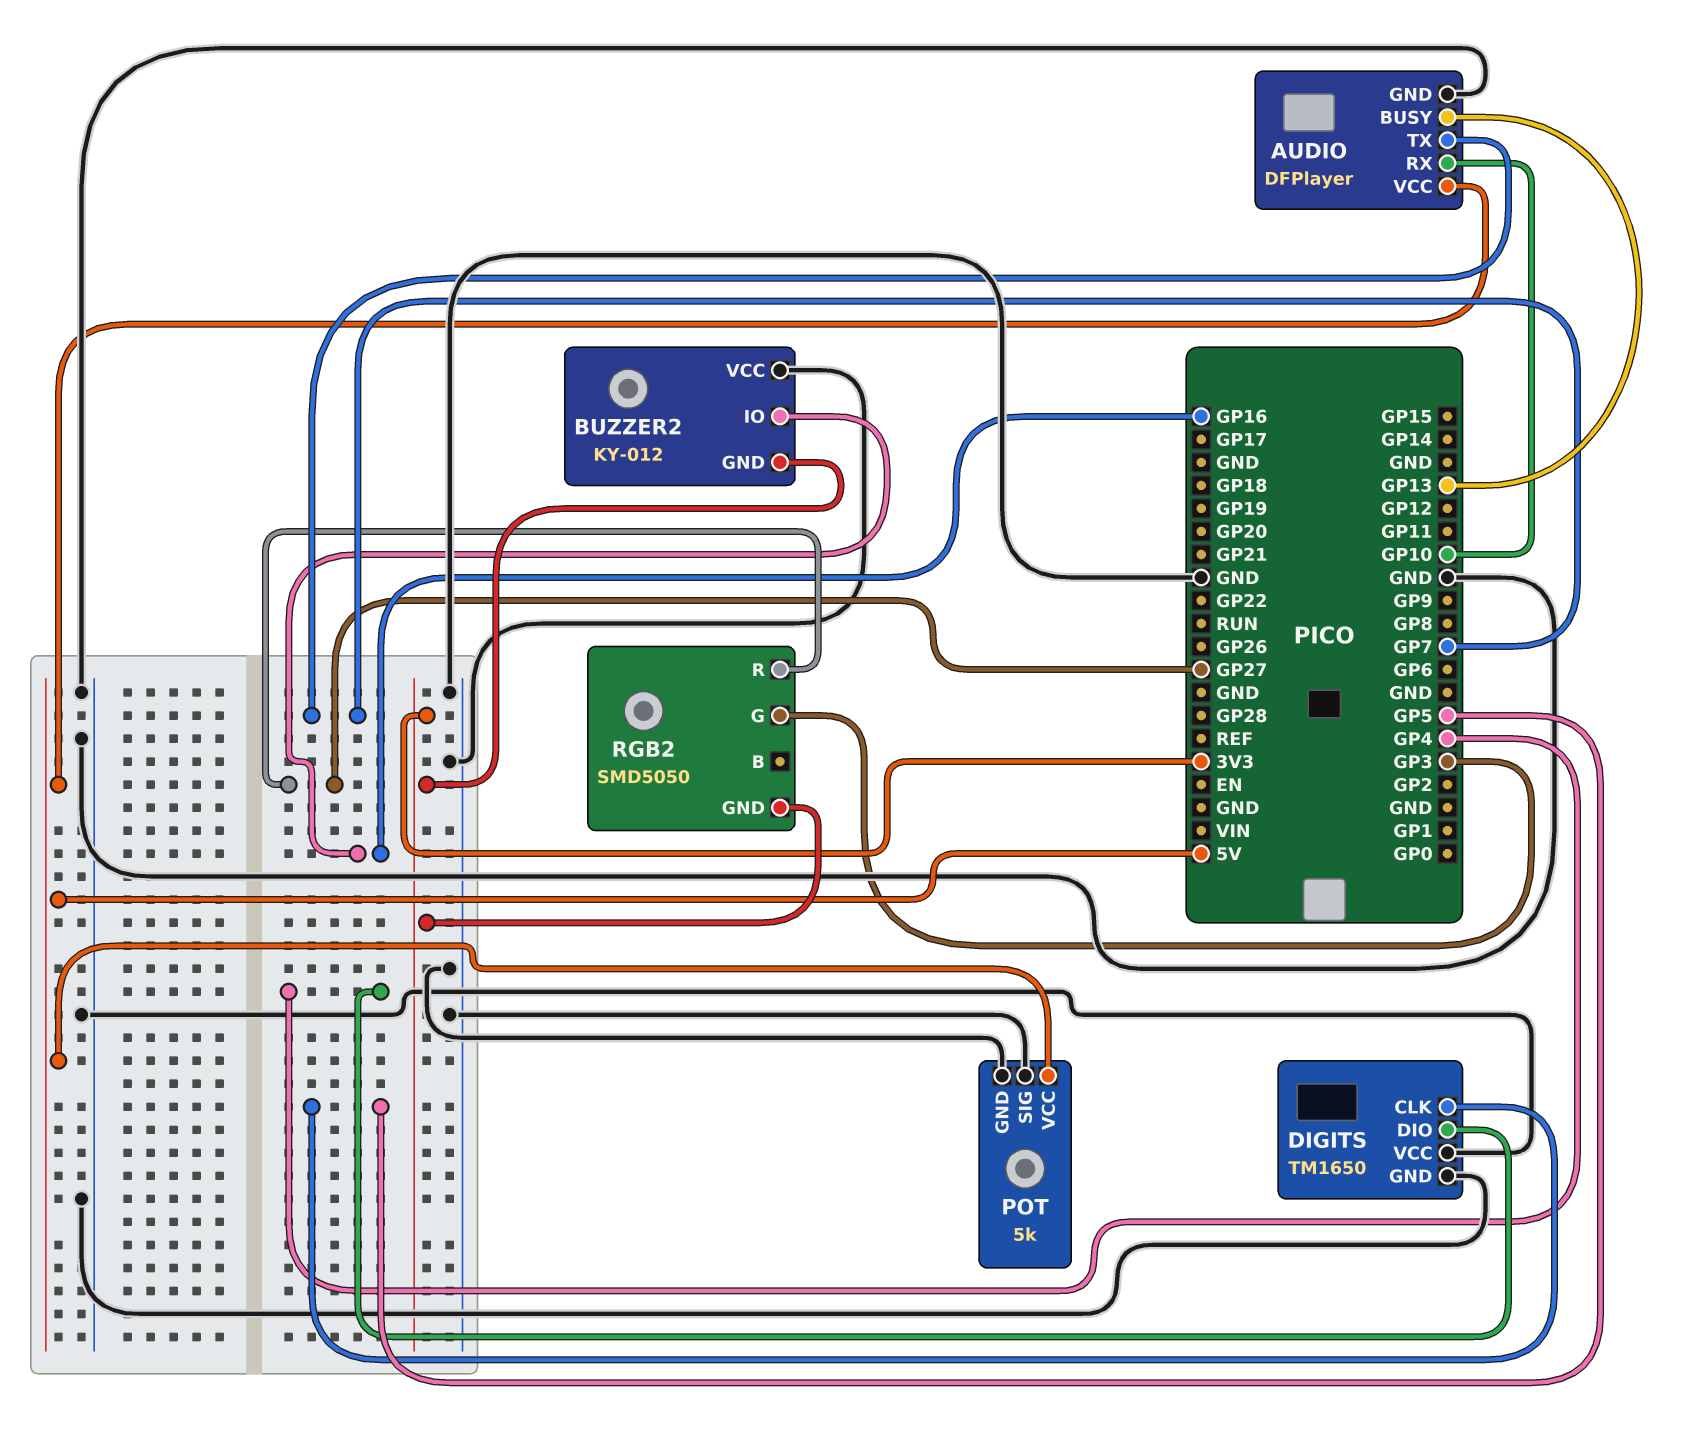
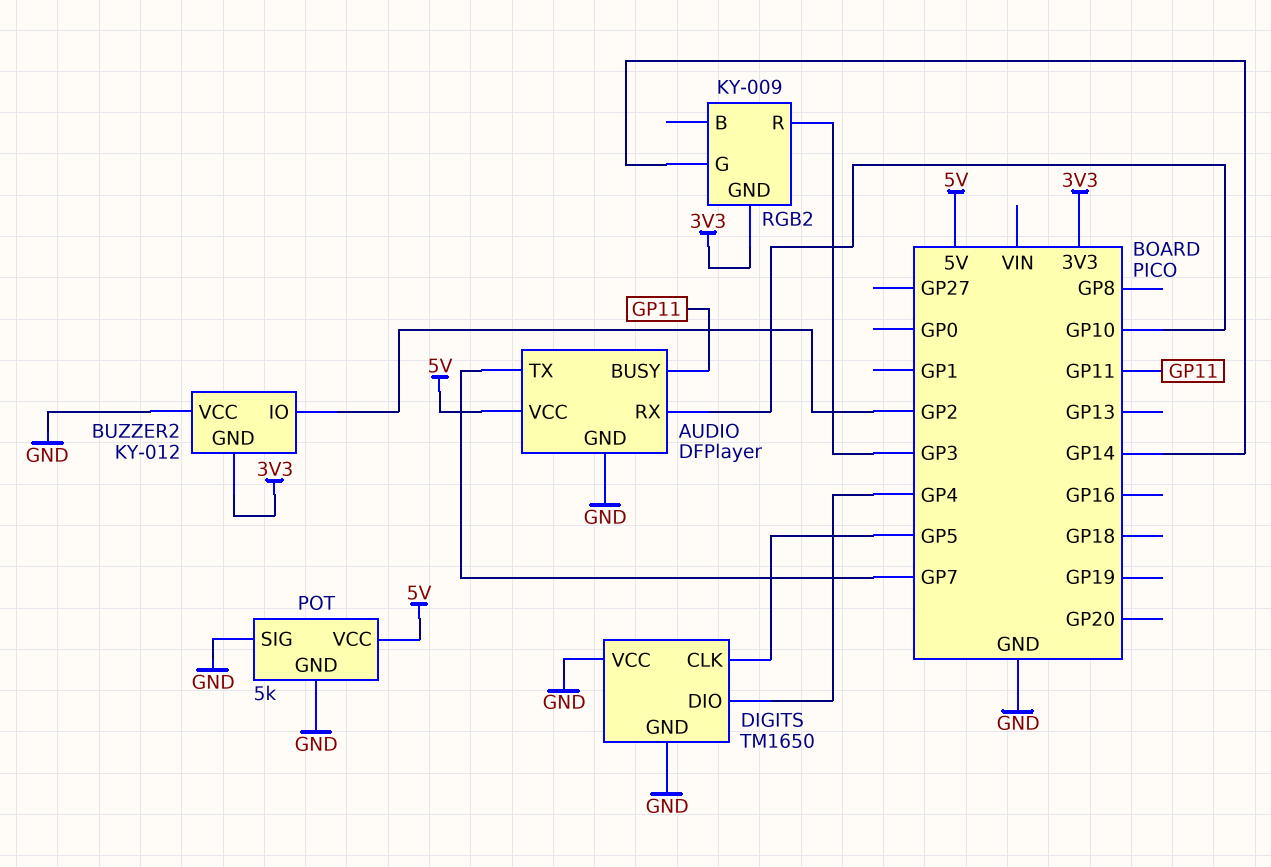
AUDIO pin BUSY: GP13 -> GP11
BUZZER2 pin IO: GP16 -> GP2
RGB2: SMD5050 -> KY-009
RGB2 pin G: GP3 -> GP14
RGB2 pin R: GP27 -> GP3

